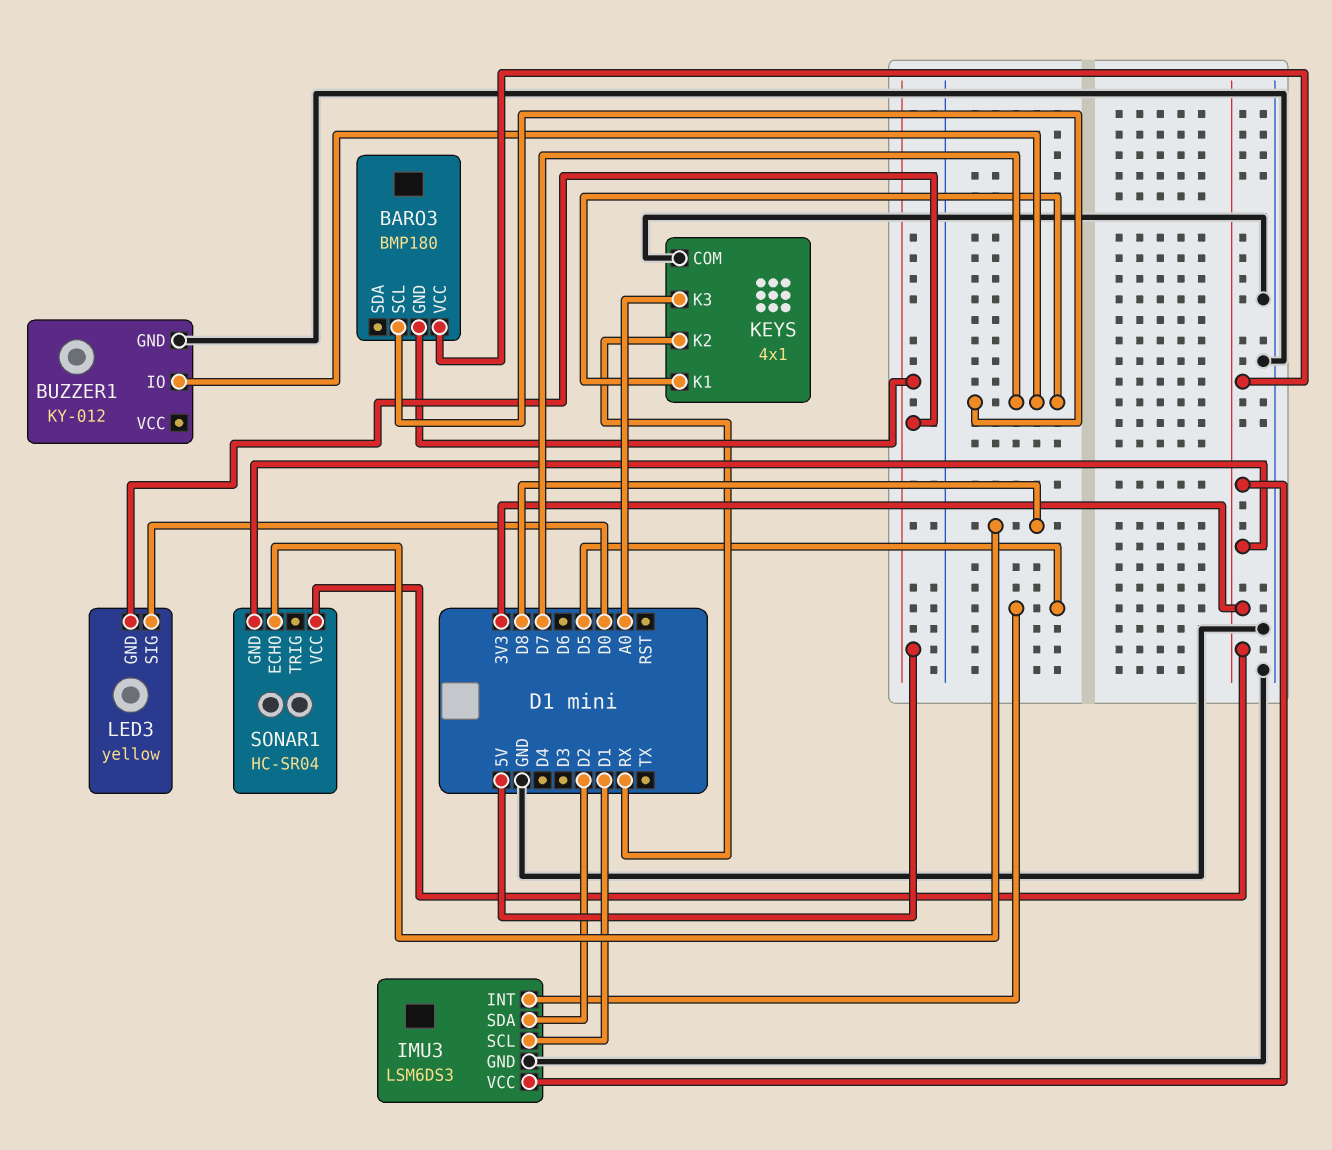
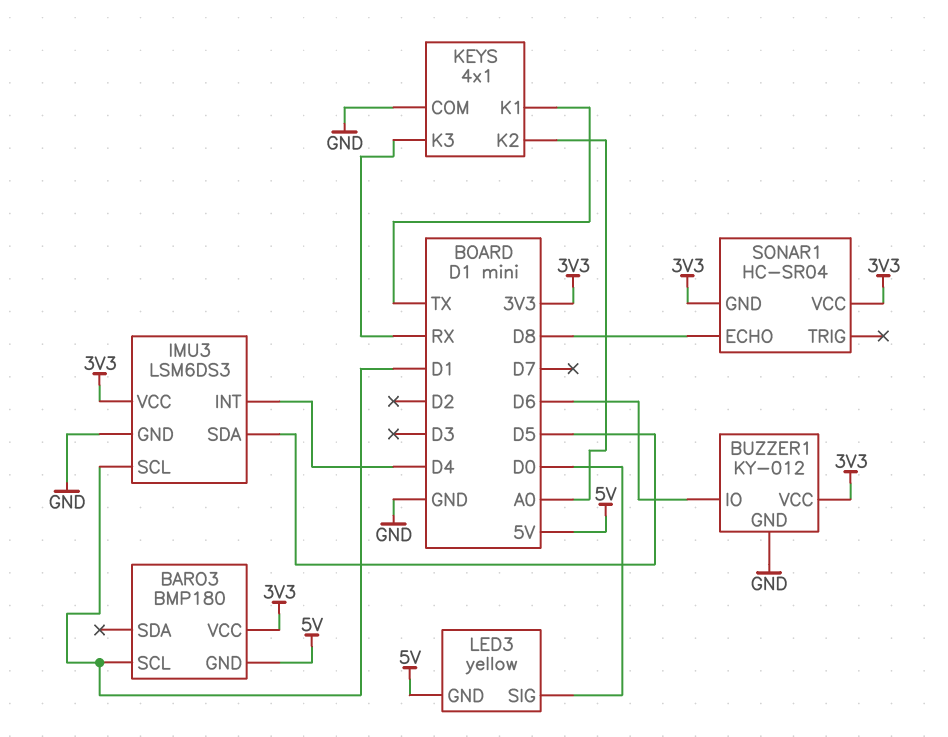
BARO3 pin SCL: D7 -> D1
BUZZER1 pin IO: D7 -> D6
BUZZER1 pin VCC: none -> 3V3
IMU3 pin INT: D5 -> D4
IMU3 pin SDA: D2 -> D5
KEYS pin K1: D7 -> TX
KEYS pin K2: RX -> A0
KEYS pin K3: A0 -> RX

